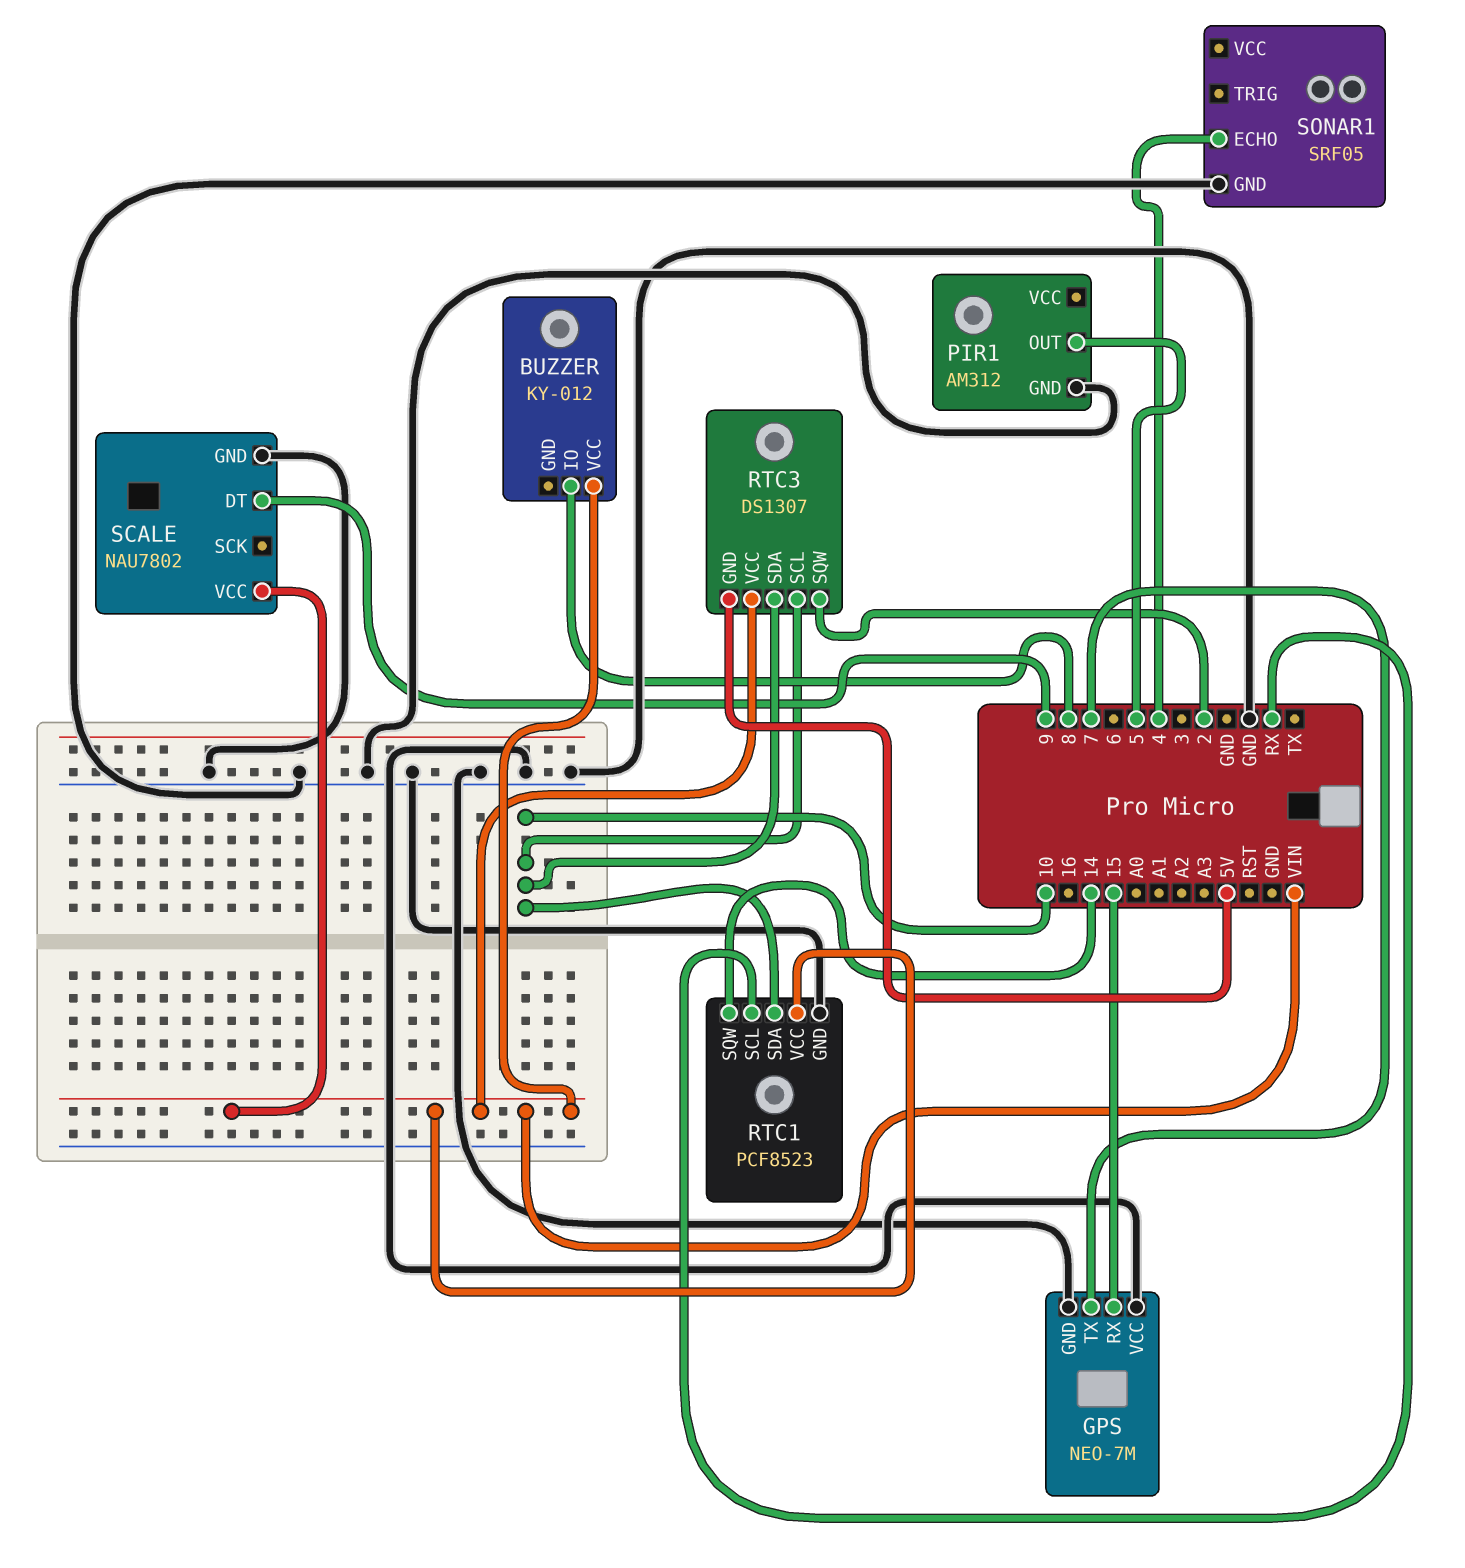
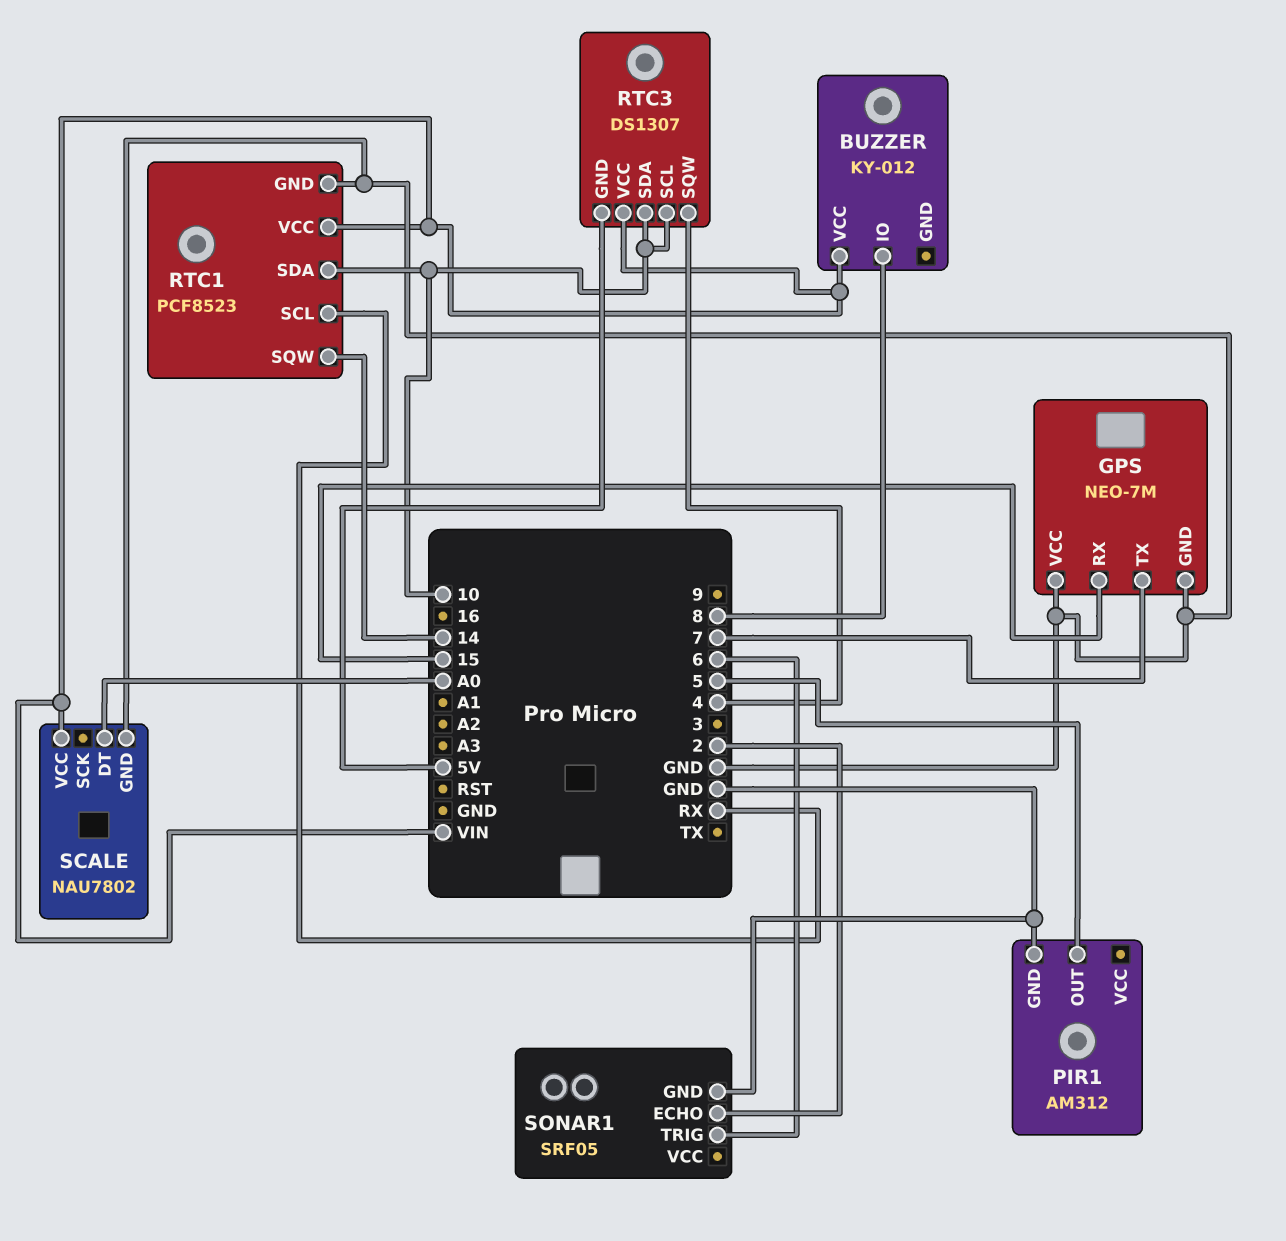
RTC3 pin SQW: 2 -> 4
SCALE pin DT: 9 -> A0
SONAR1 pin ECHO: 4 -> 2
SONAR1 pin TRIG: none -> 6

